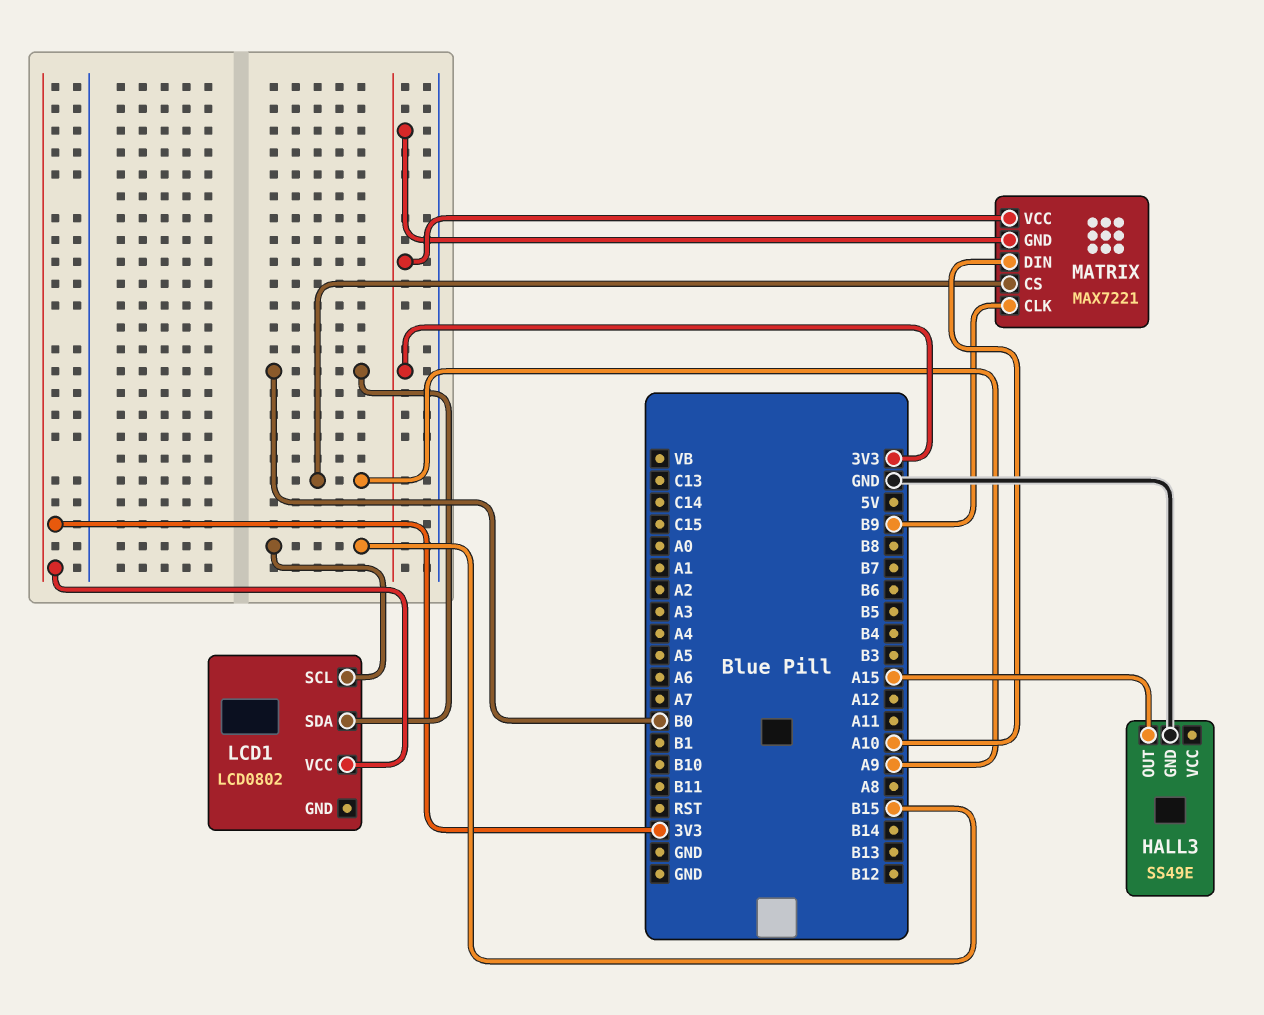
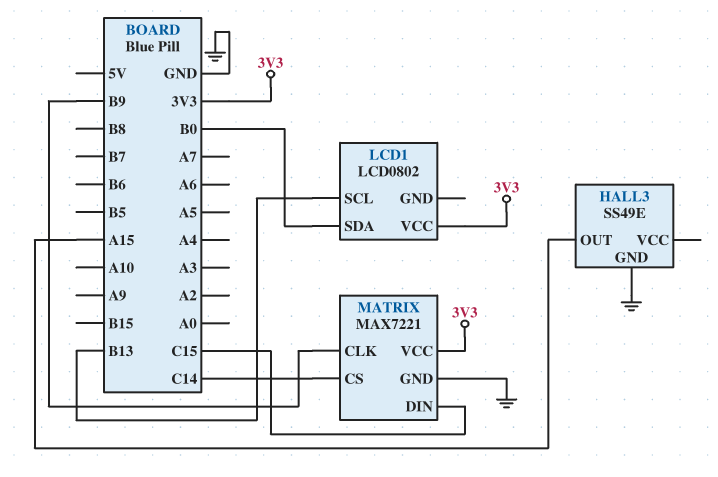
LCD1 pin SCL: B15 -> B13
MATRIX pin CS: A9 -> C14
MATRIX pin DIN: A10 -> C15
MATRIX pin GND: 3V3 -> GND

